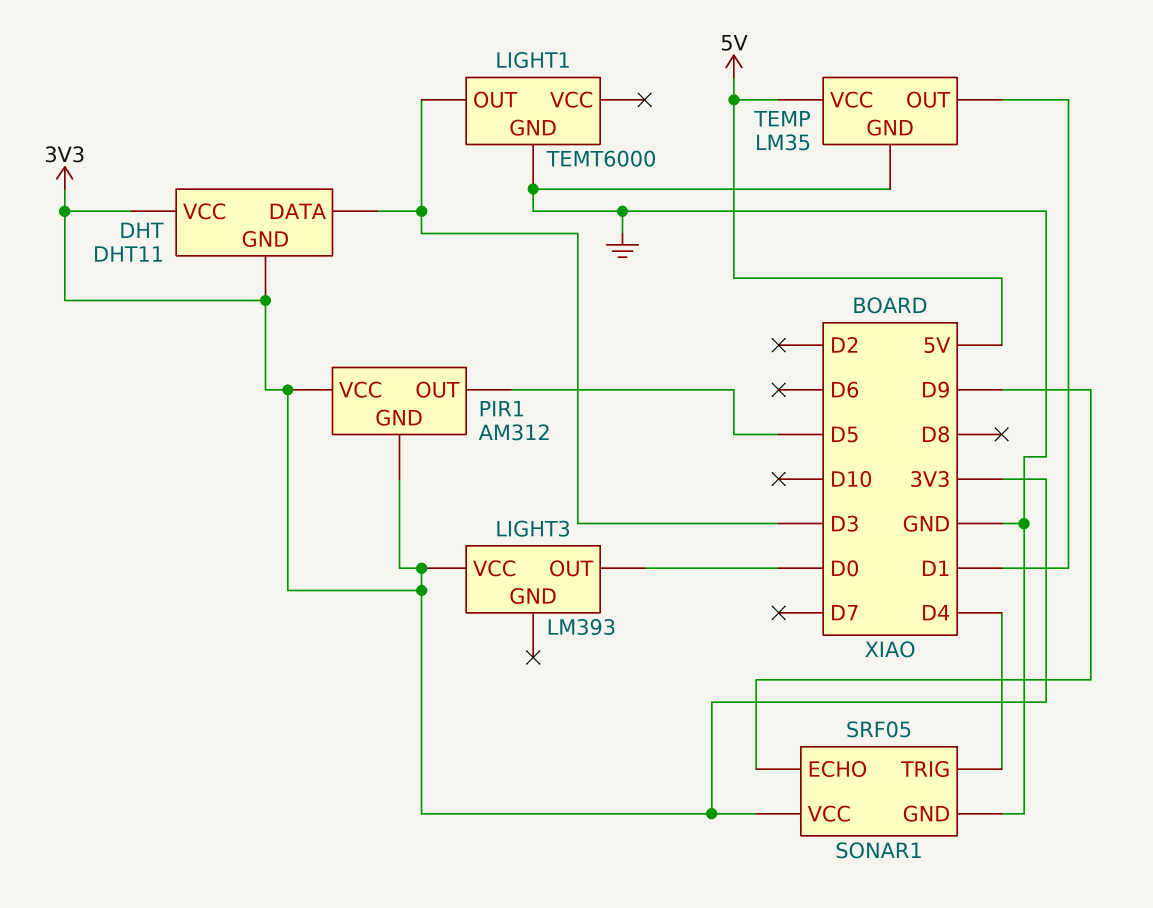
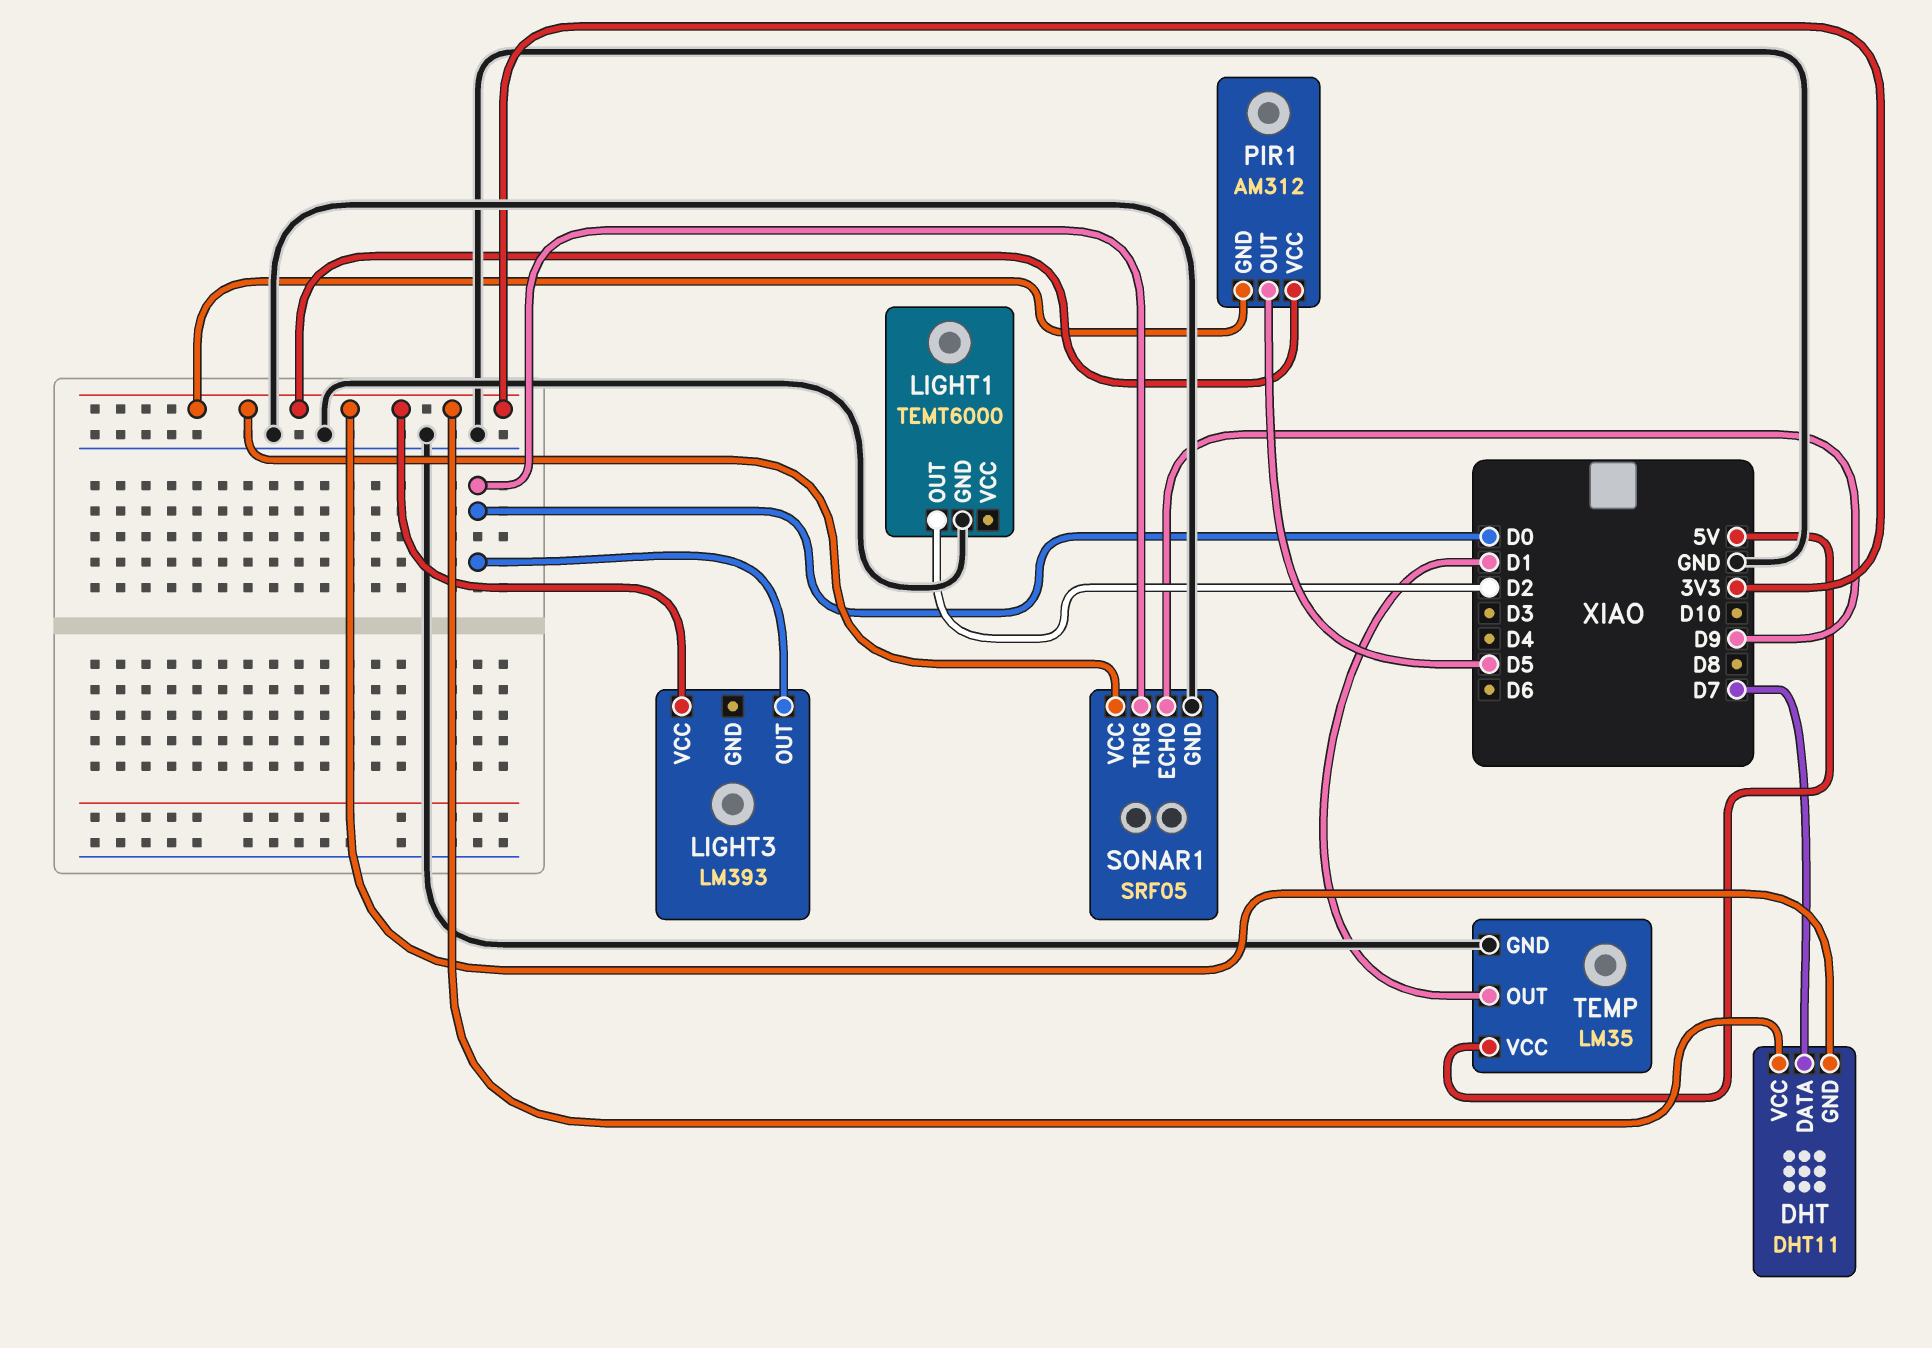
DHT pin DATA: D3 -> D7
LIGHT1 pin OUT: D3 -> D2
SONAR1 pin TRIG: D4 -> D0

